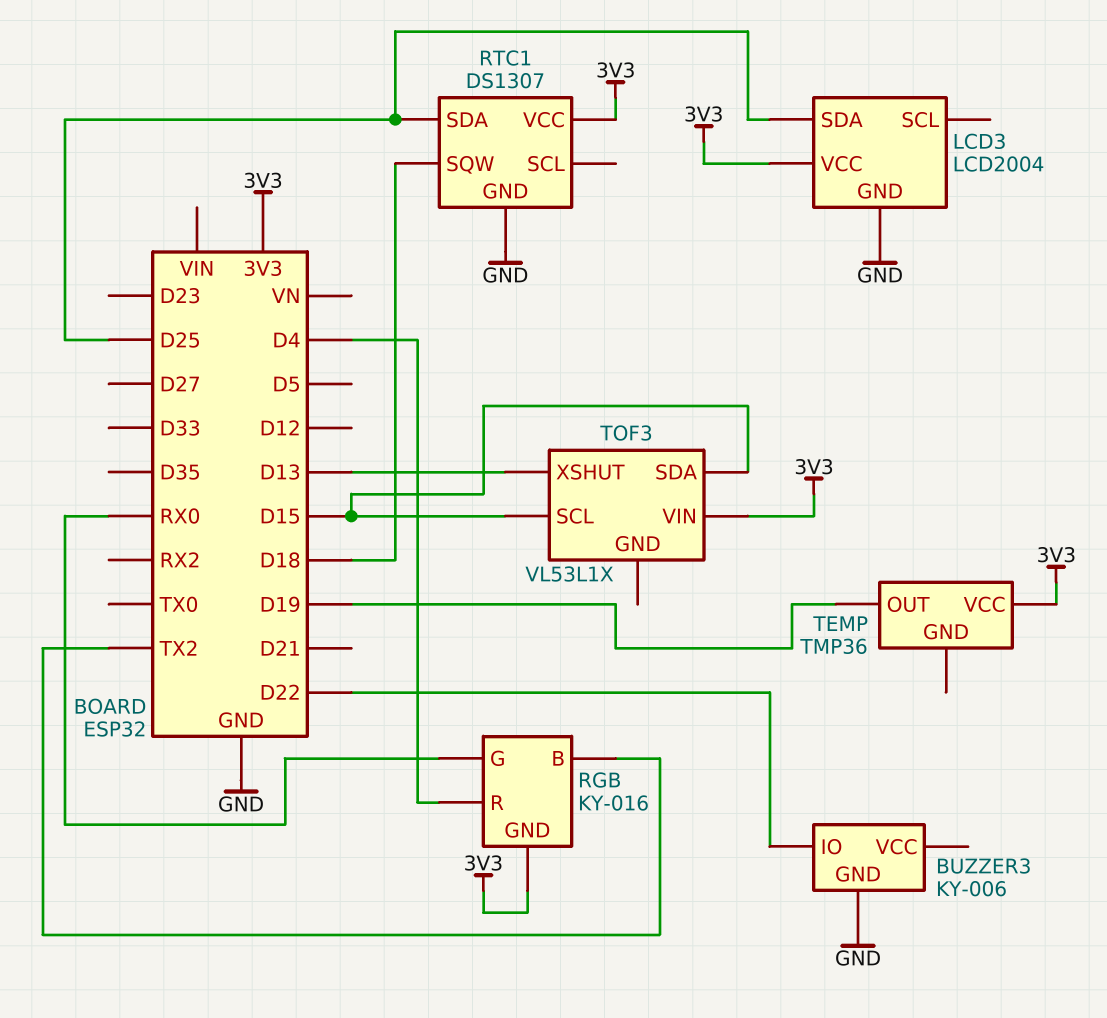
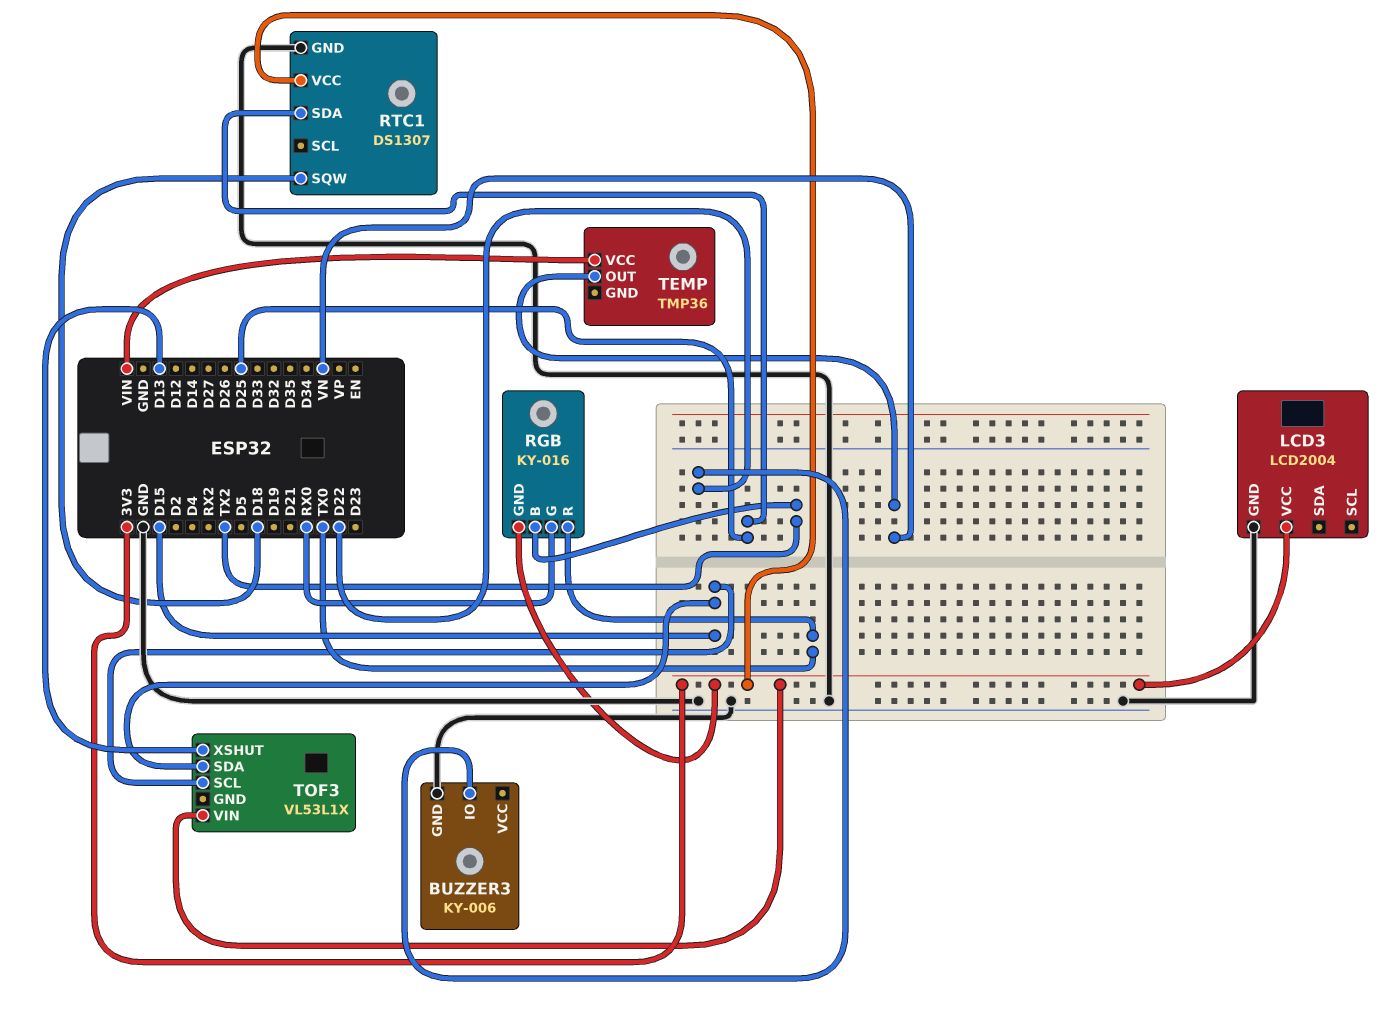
LCD3 pin SDA: D25 -> none
RGB pin R: D4 -> TX0
TEMP pin OUT: D19 -> VN
TEMP pin VCC: 3V3 -> VIN

